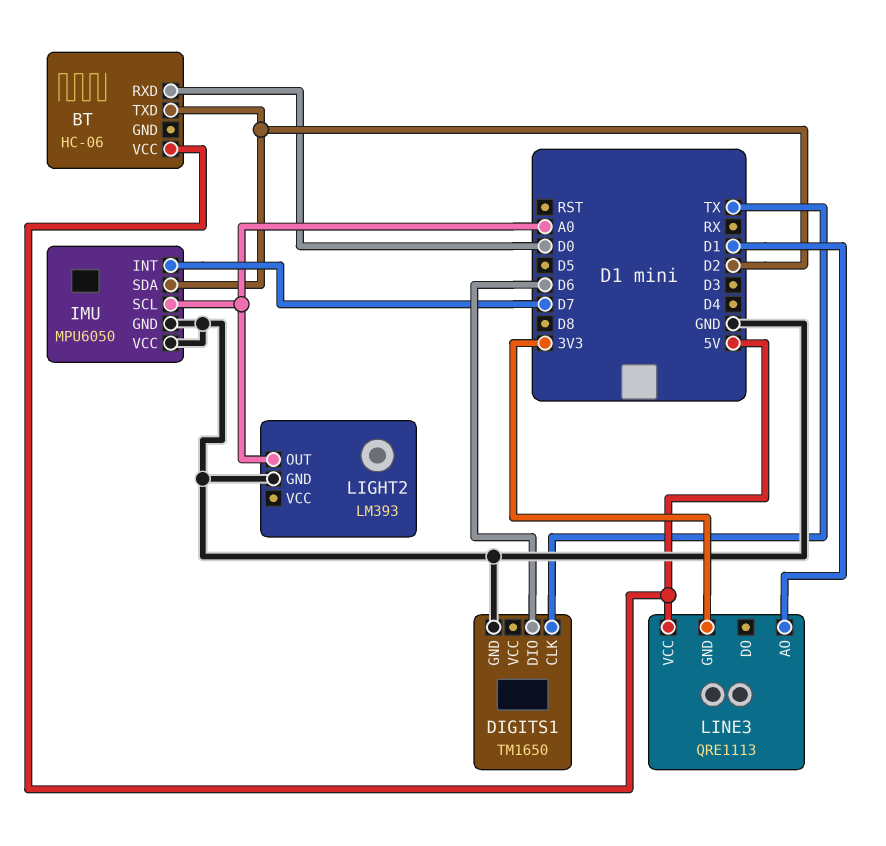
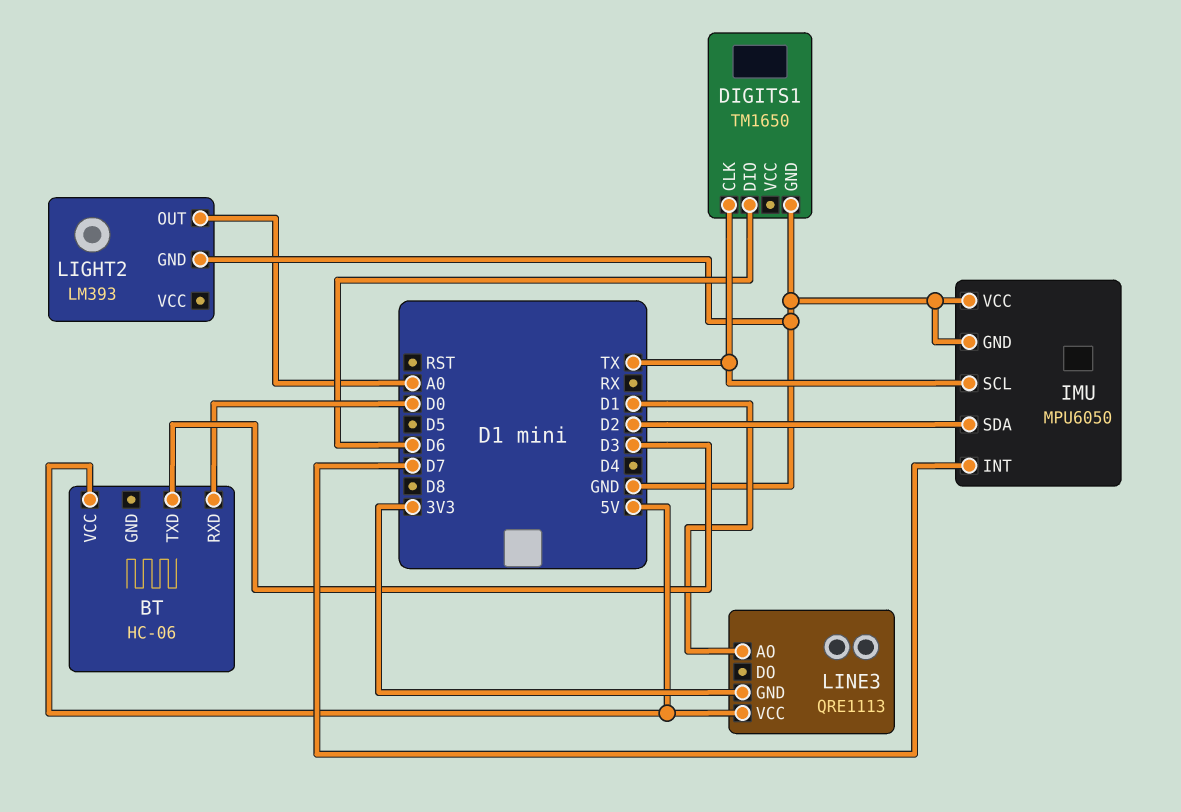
BT pin TXD: D2 -> D3
IMU pin SCL: A0 -> TX

